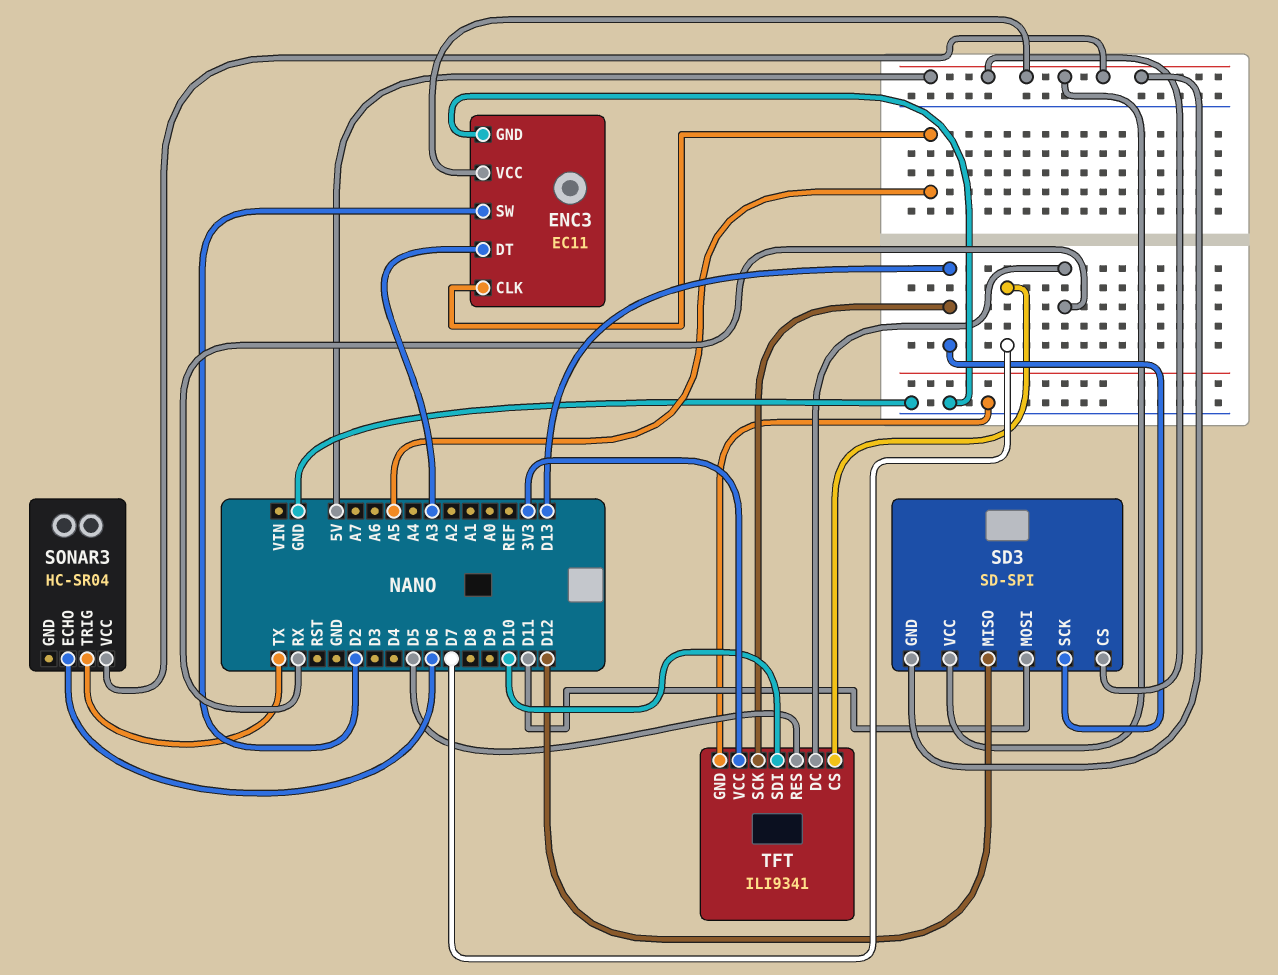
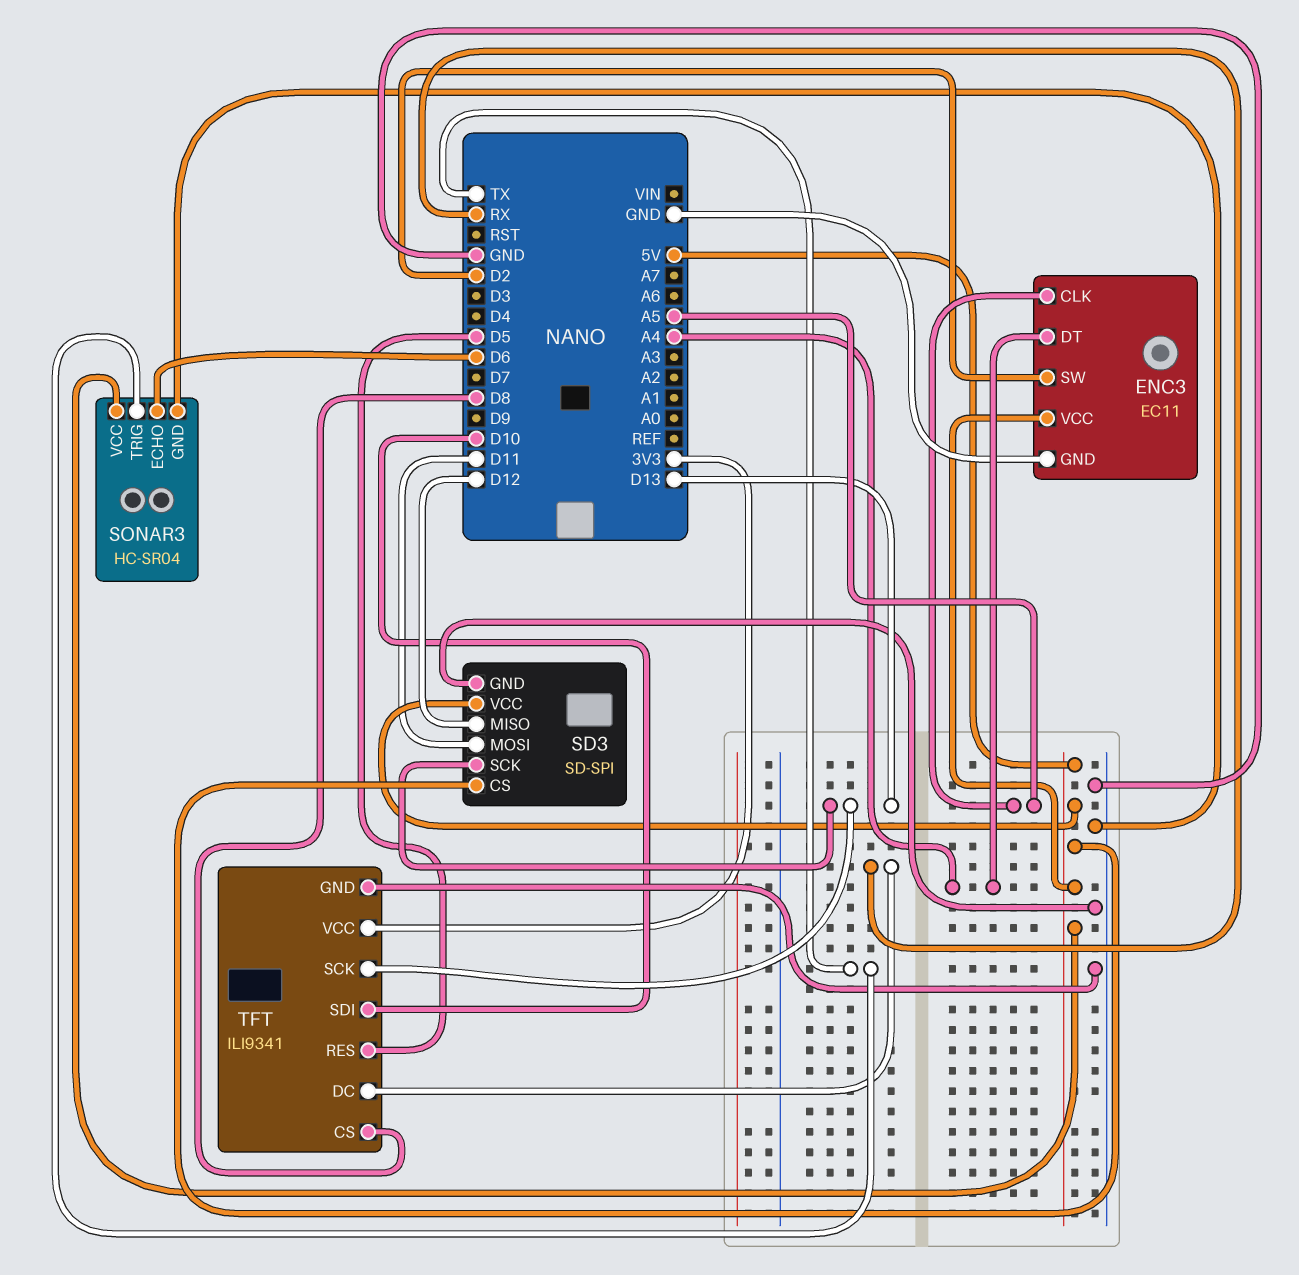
ENC3 pin DT: A3 -> A4
SD3 pin GND: 5V -> GND
SONAR3 pin GND: none -> GND
TFT pin CS: D7 -> D8

